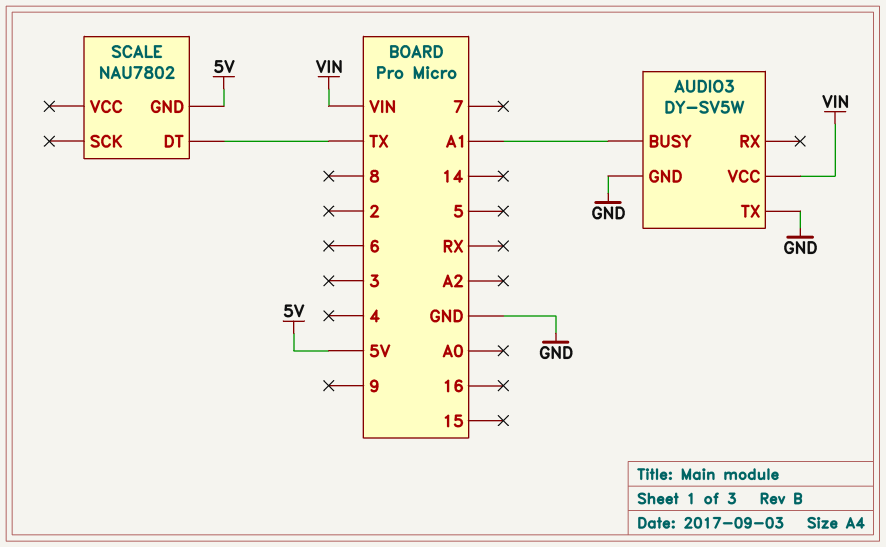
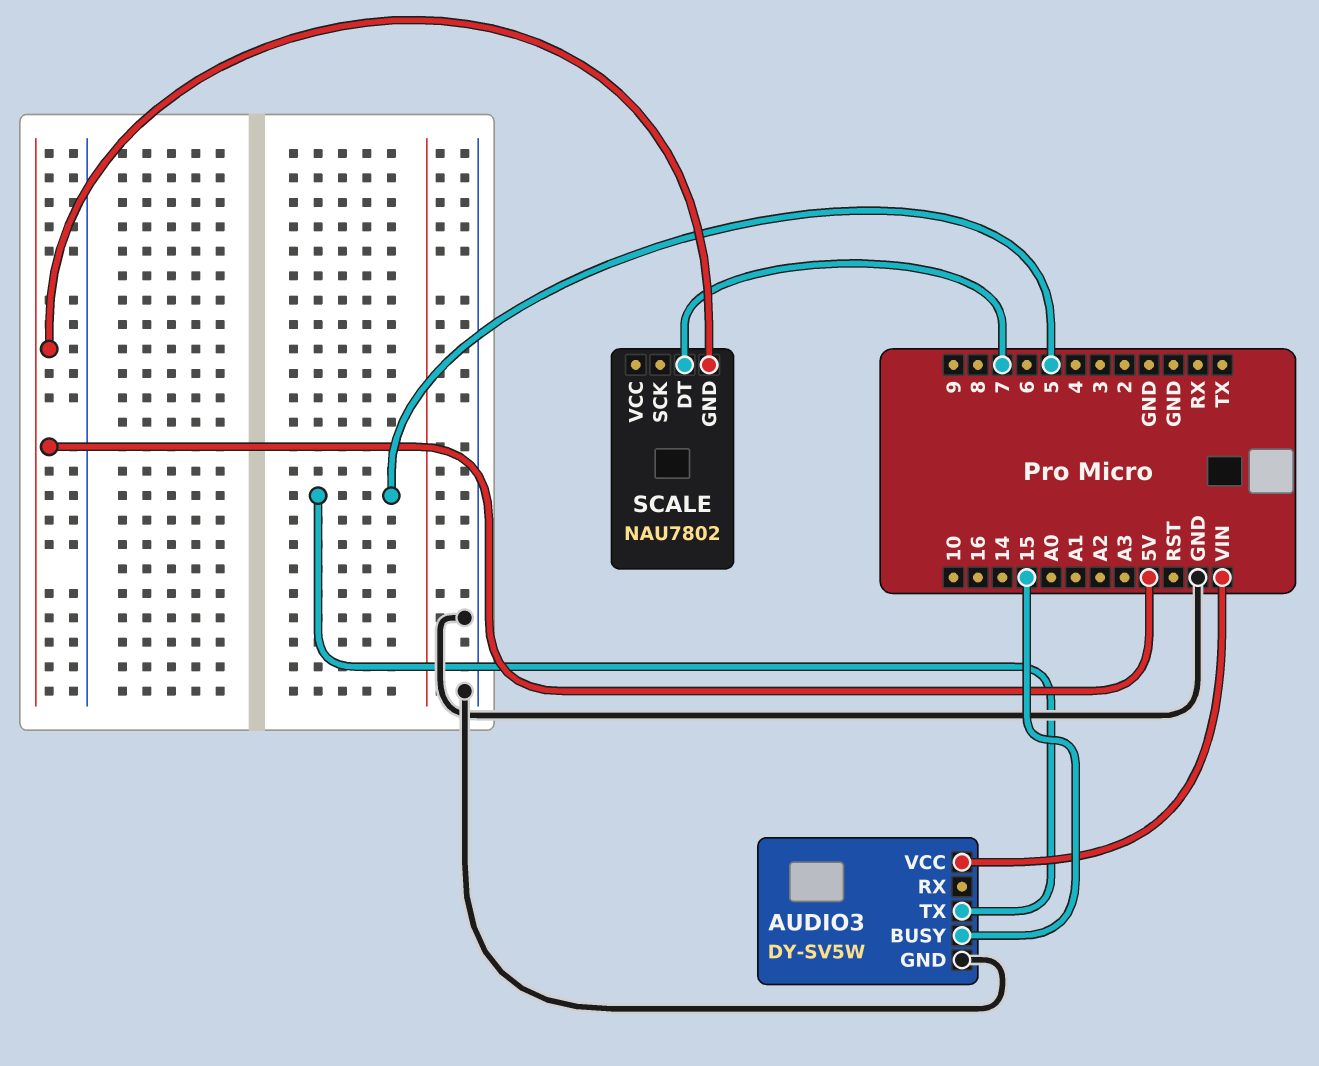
AUDIO3 pin BUSY: A1 -> 15
AUDIO3 pin TX: GND -> 5
SCALE pin DT: TX -> 7

